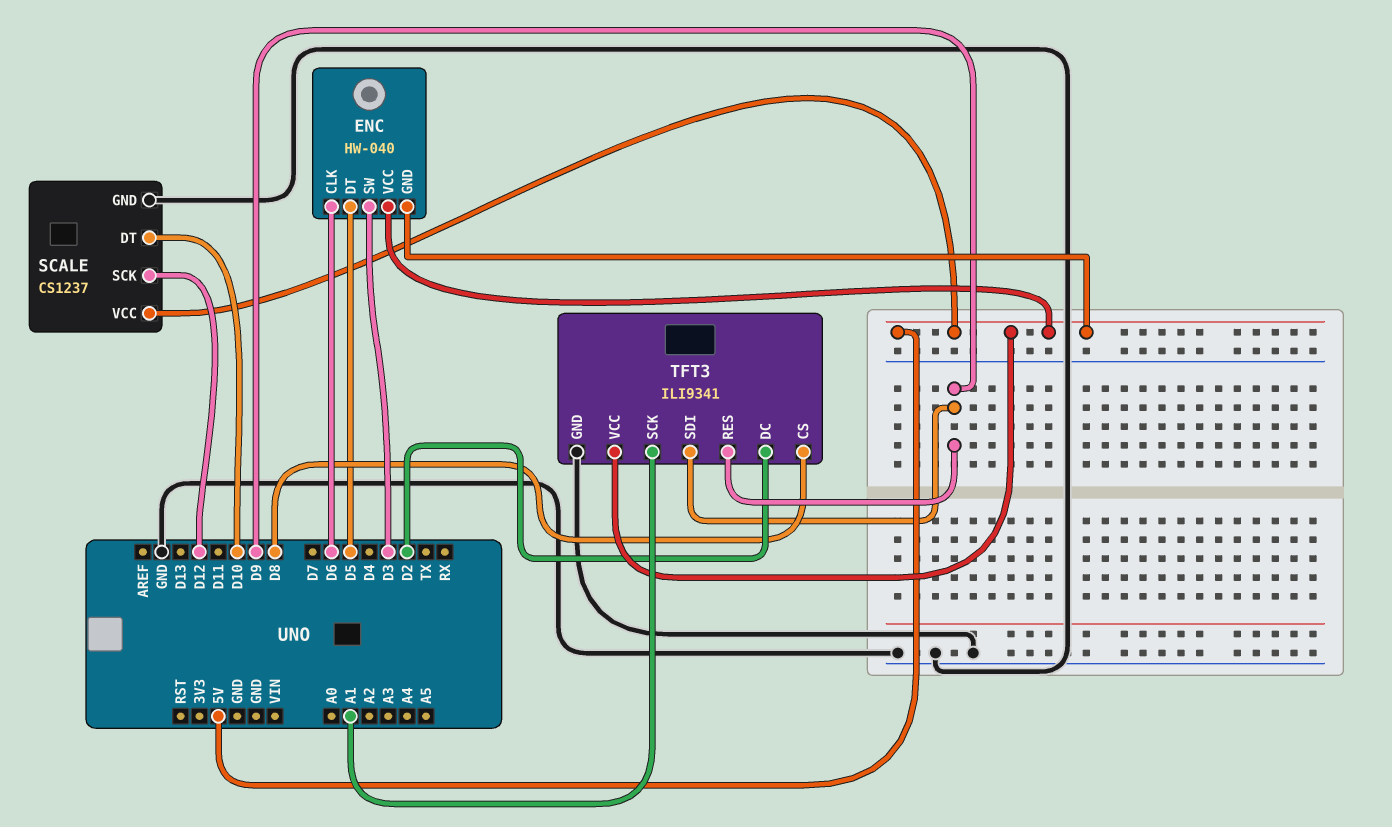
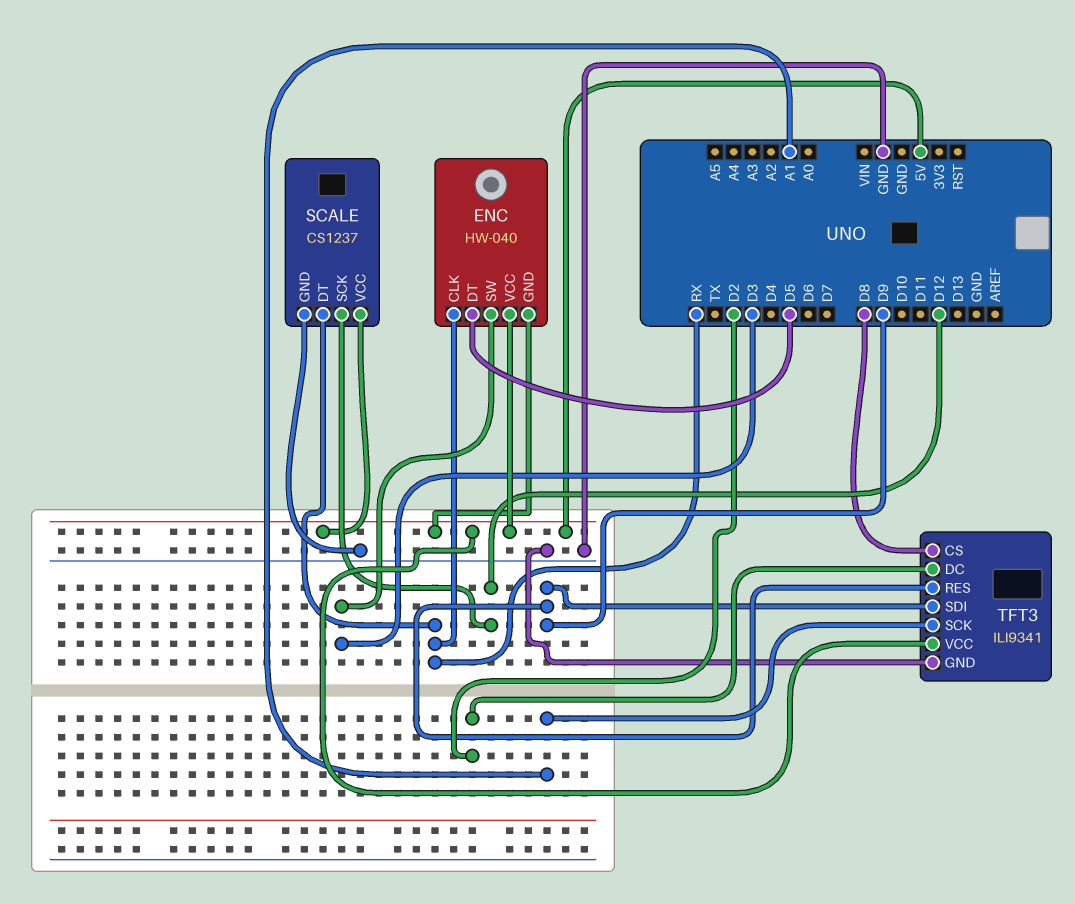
ENC pin CLK: D6 -> RX
SCALE pin DT: D10 -> RX

